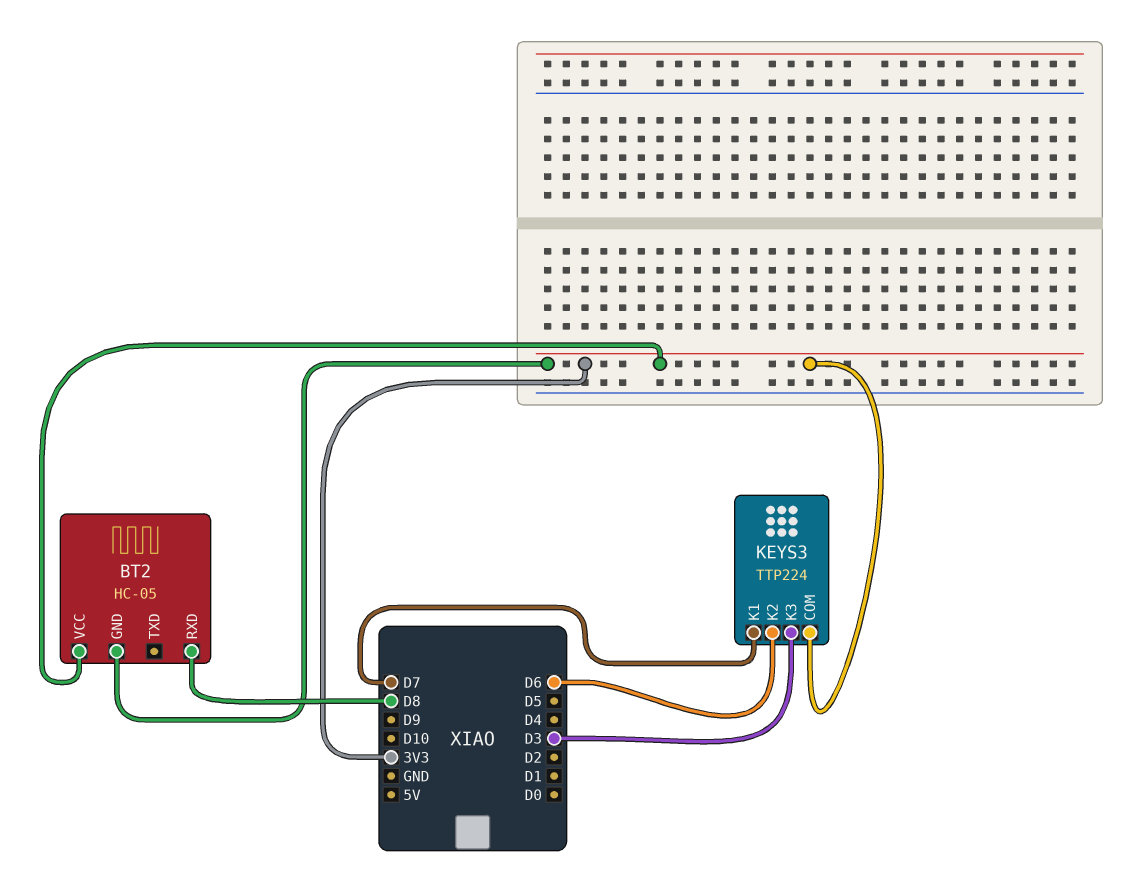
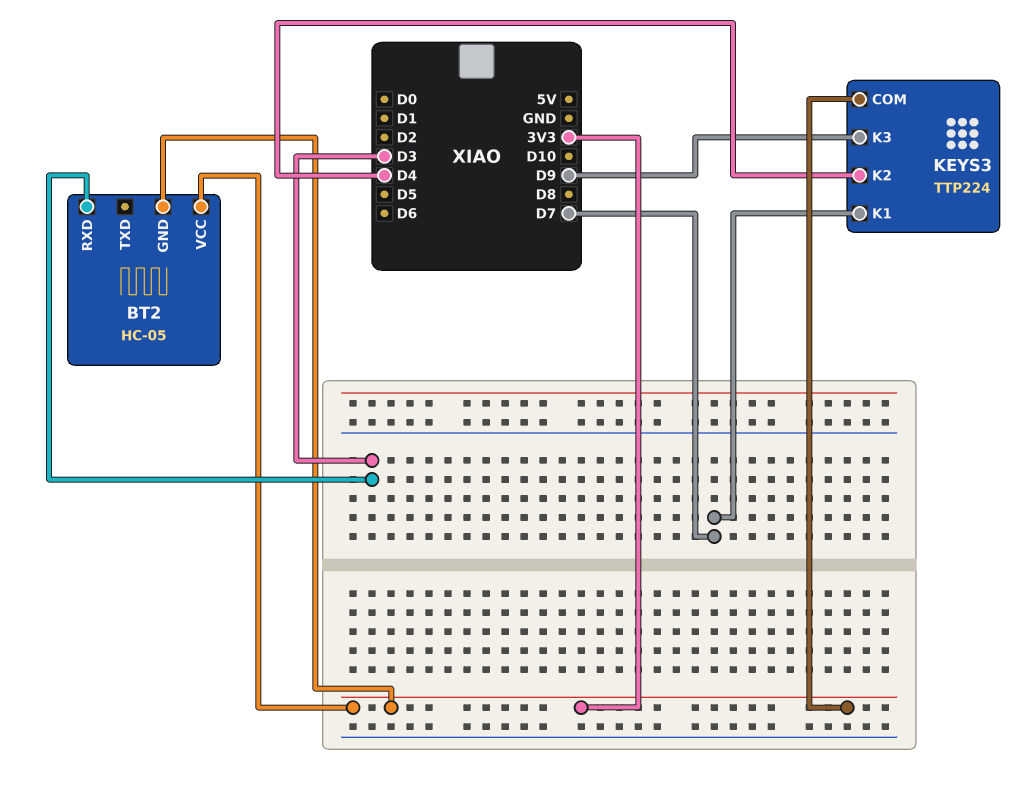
BT2 pin RXD: D8 -> D3
KEYS3 pin K2: D6 -> D4
KEYS3 pin K3: D3 -> D9

